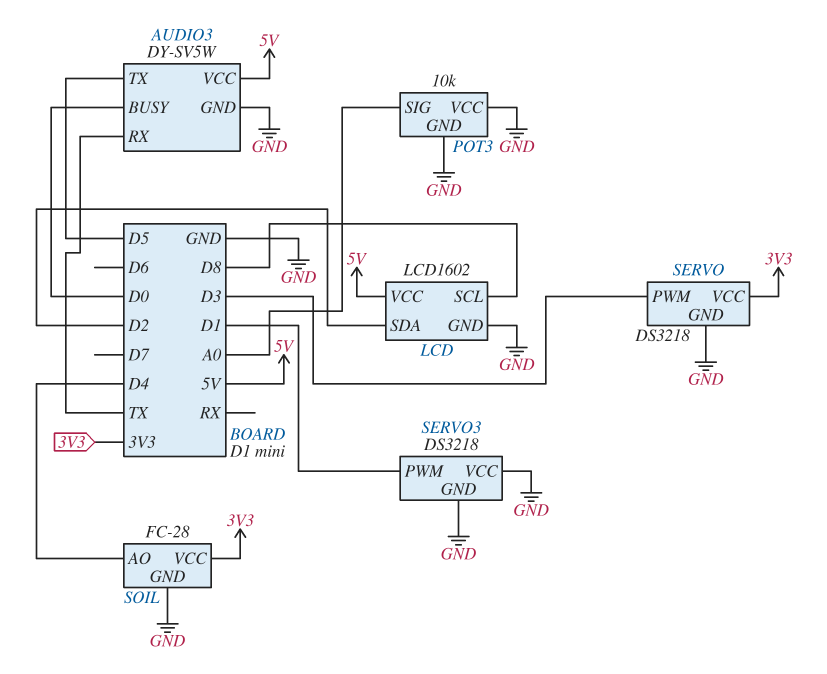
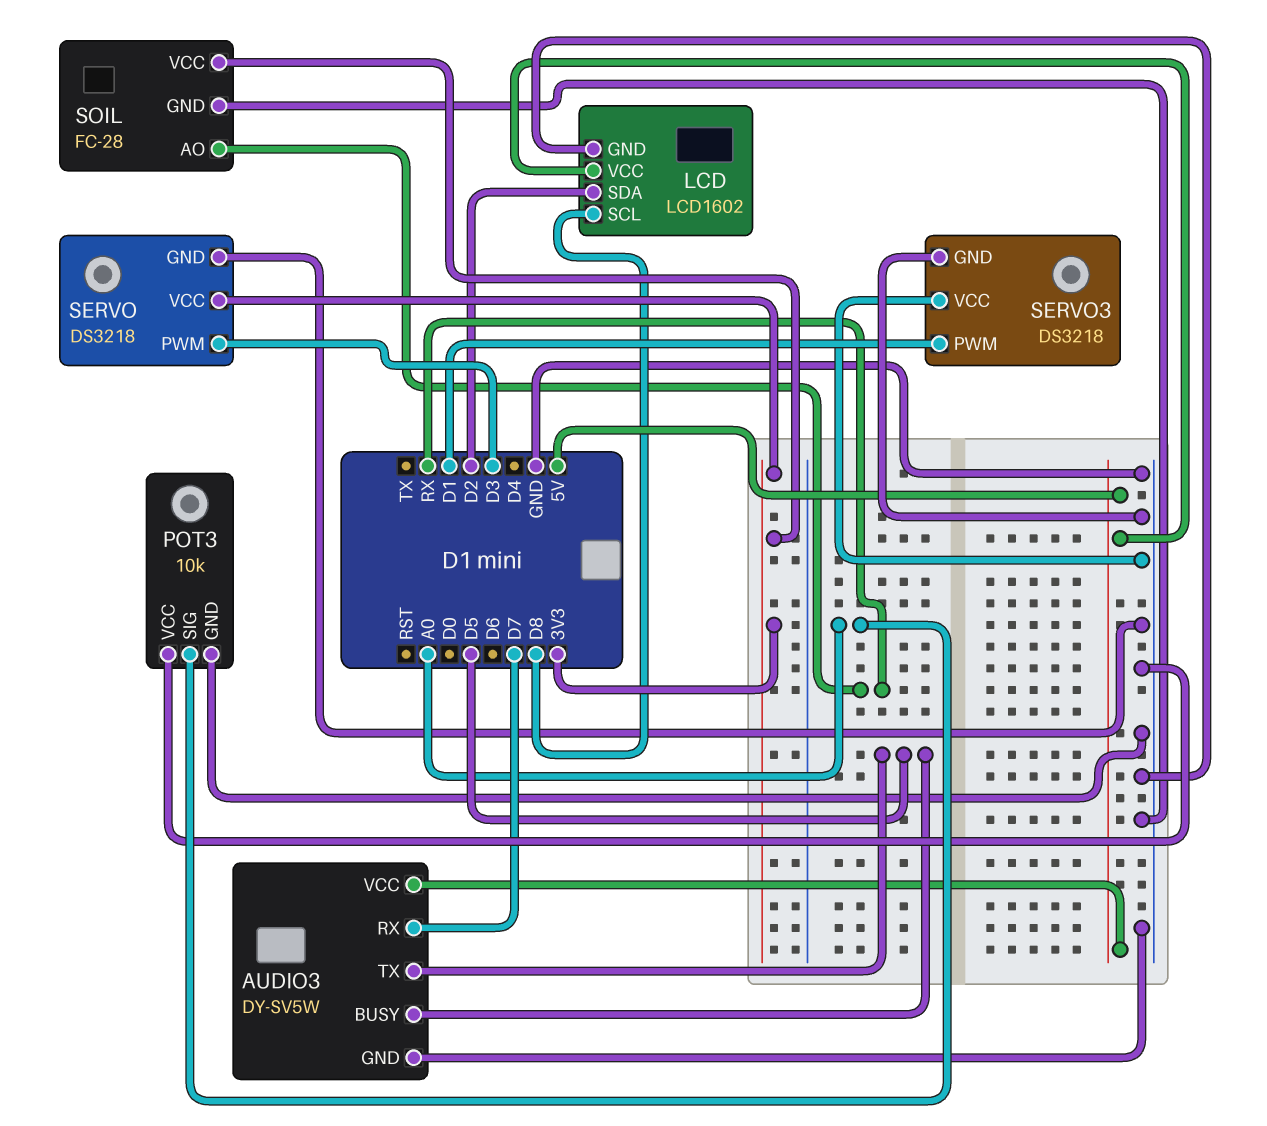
AUDIO3 pin BUSY: D0 -> D5
AUDIO3 pin RX: TX -> D7
SOIL pin AO: D4 -> RX

